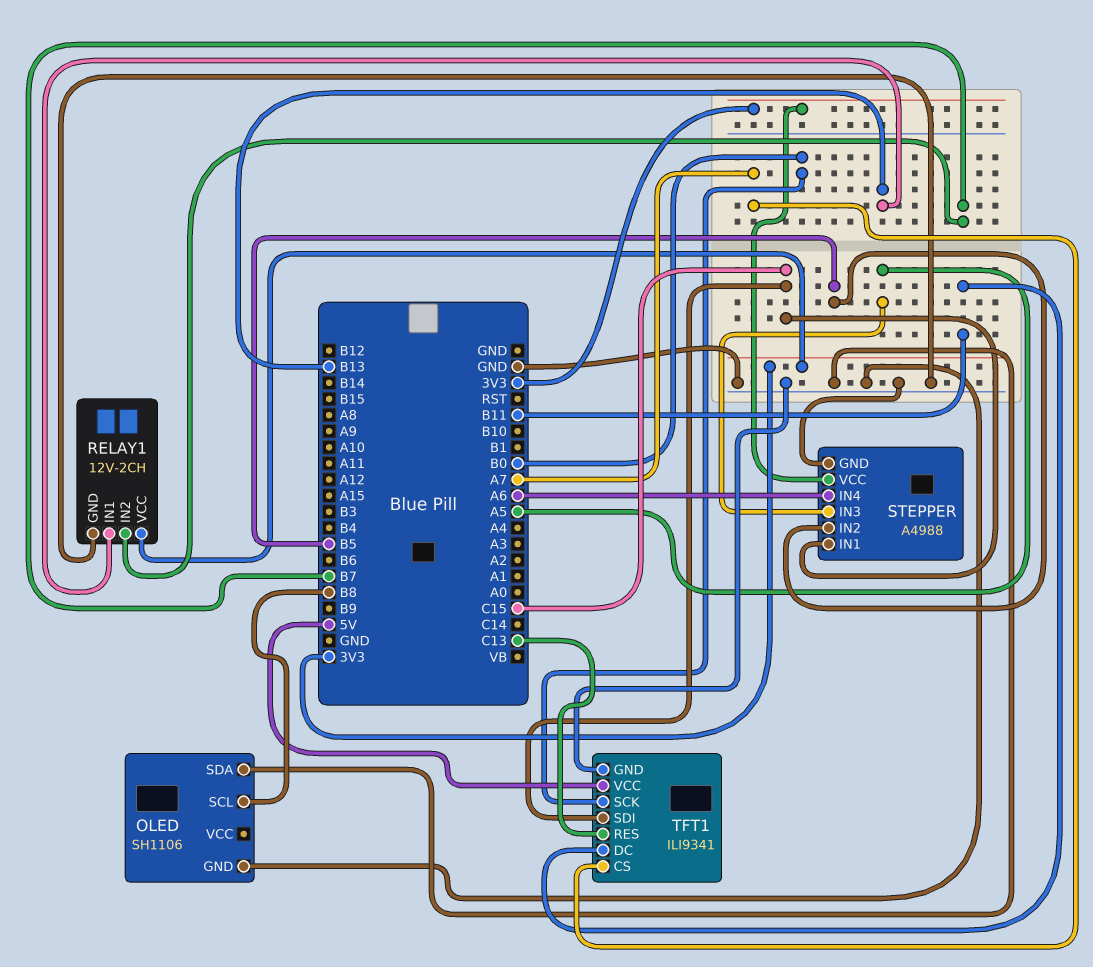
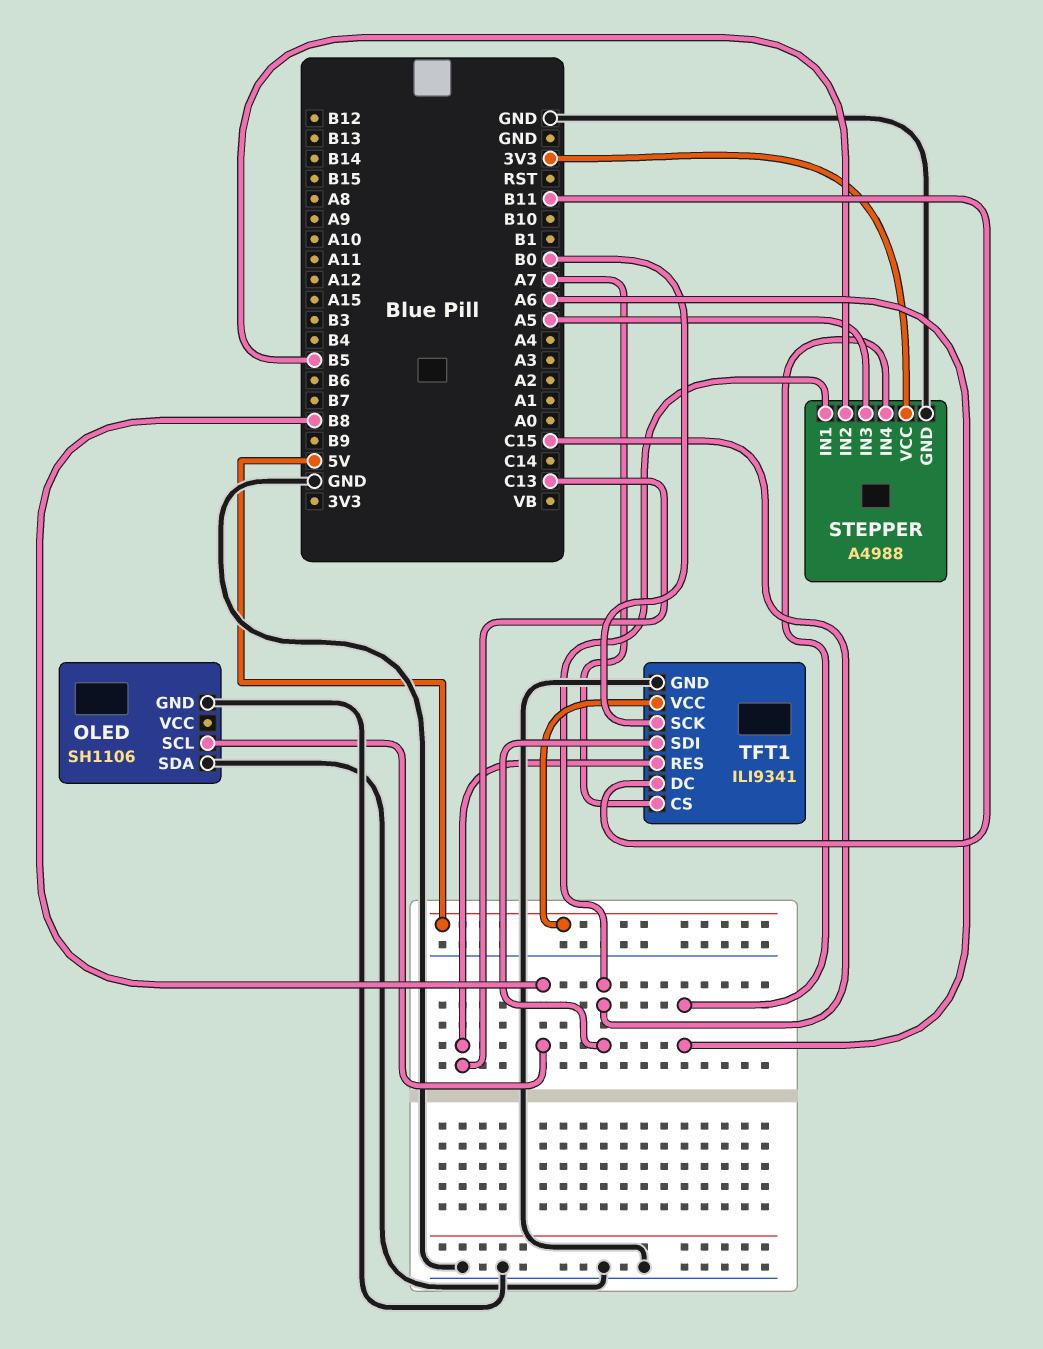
RELAY1: 12V-2CH -> none
RELAY1 pin GND: GND -> none
RELAY1 pin IN1: B13 -> none
RELAY1 pin IN2: B7 -> none
RELAY1 pin VCC: 3V3 -> none

